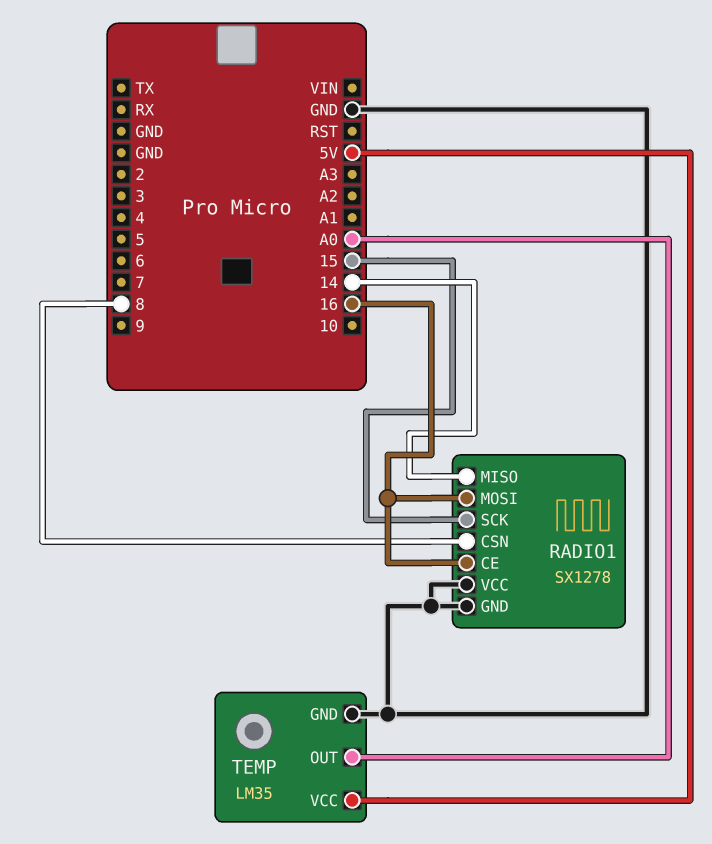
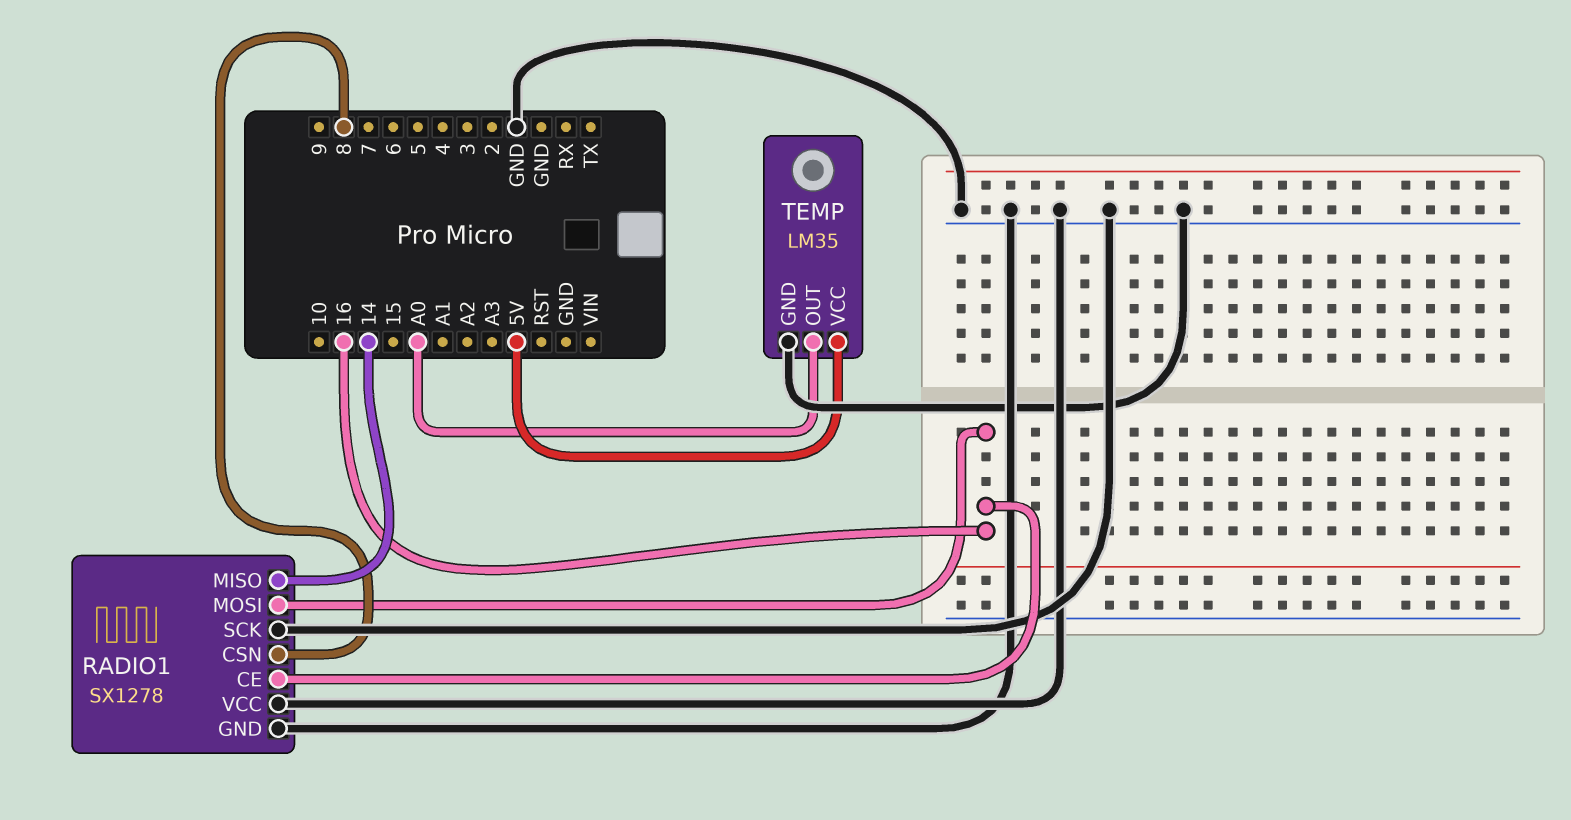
RADIO1 pin SCK: 15 -> GND

